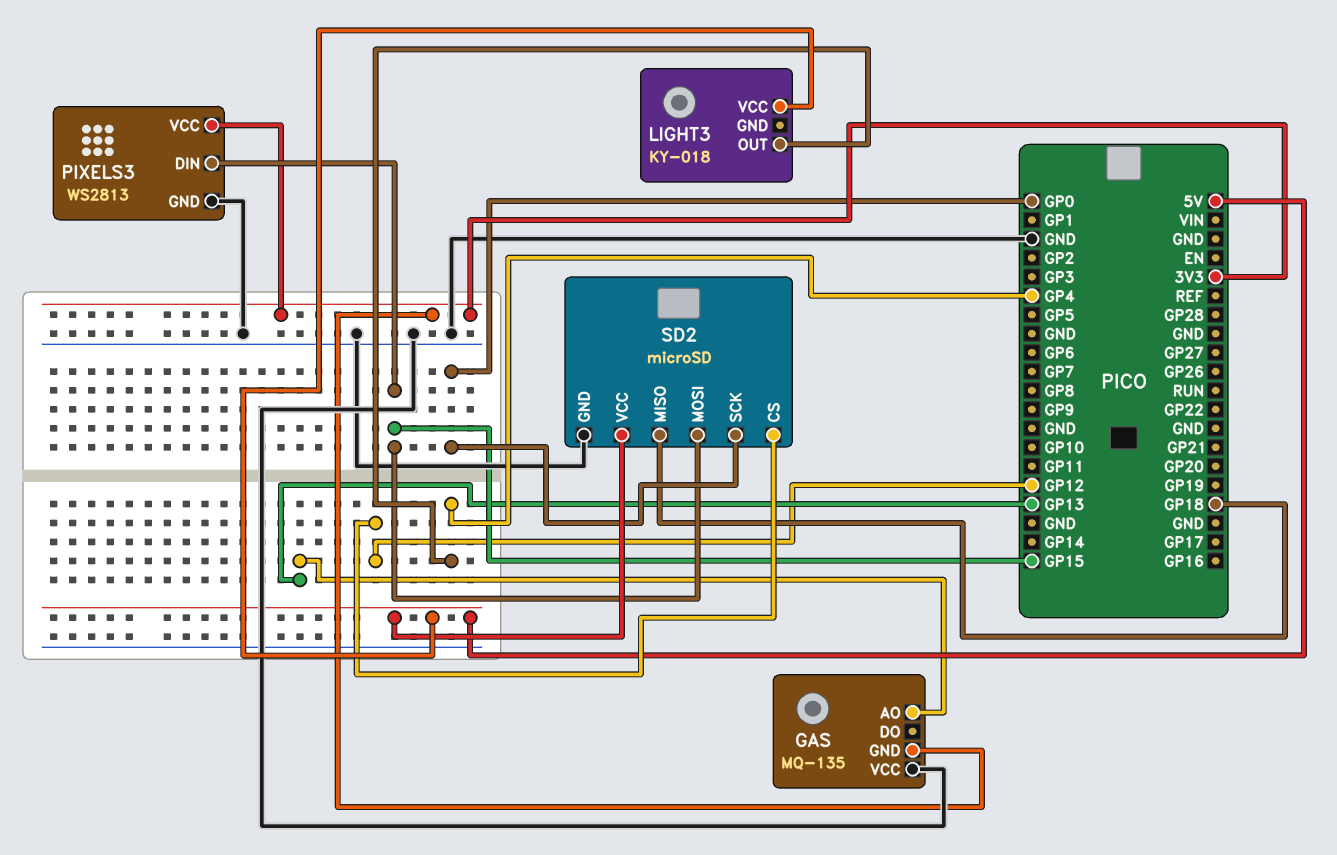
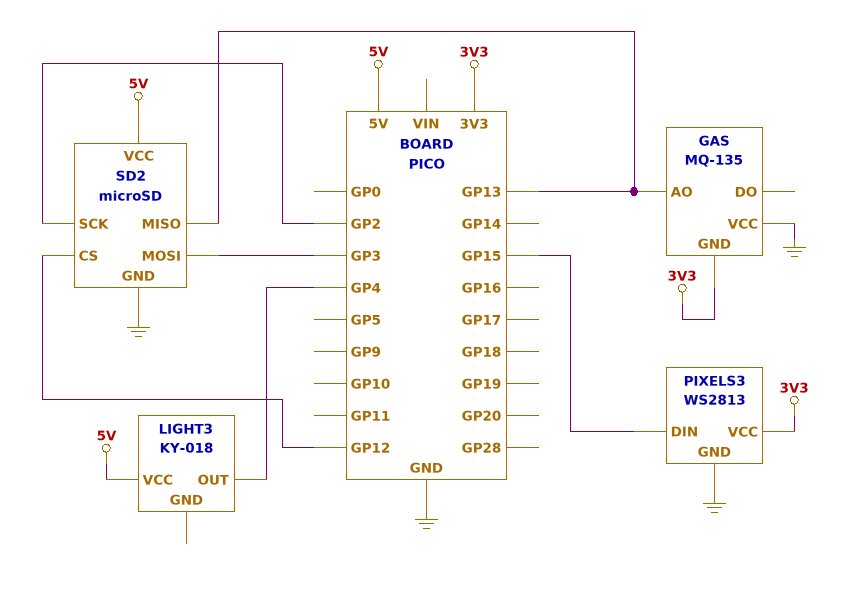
SD2 pin MISO: GP18 -> GP13
SD2 pin MOSI: GP15 -> GP3
SD2 pin SCK: GP0 -> GP2

